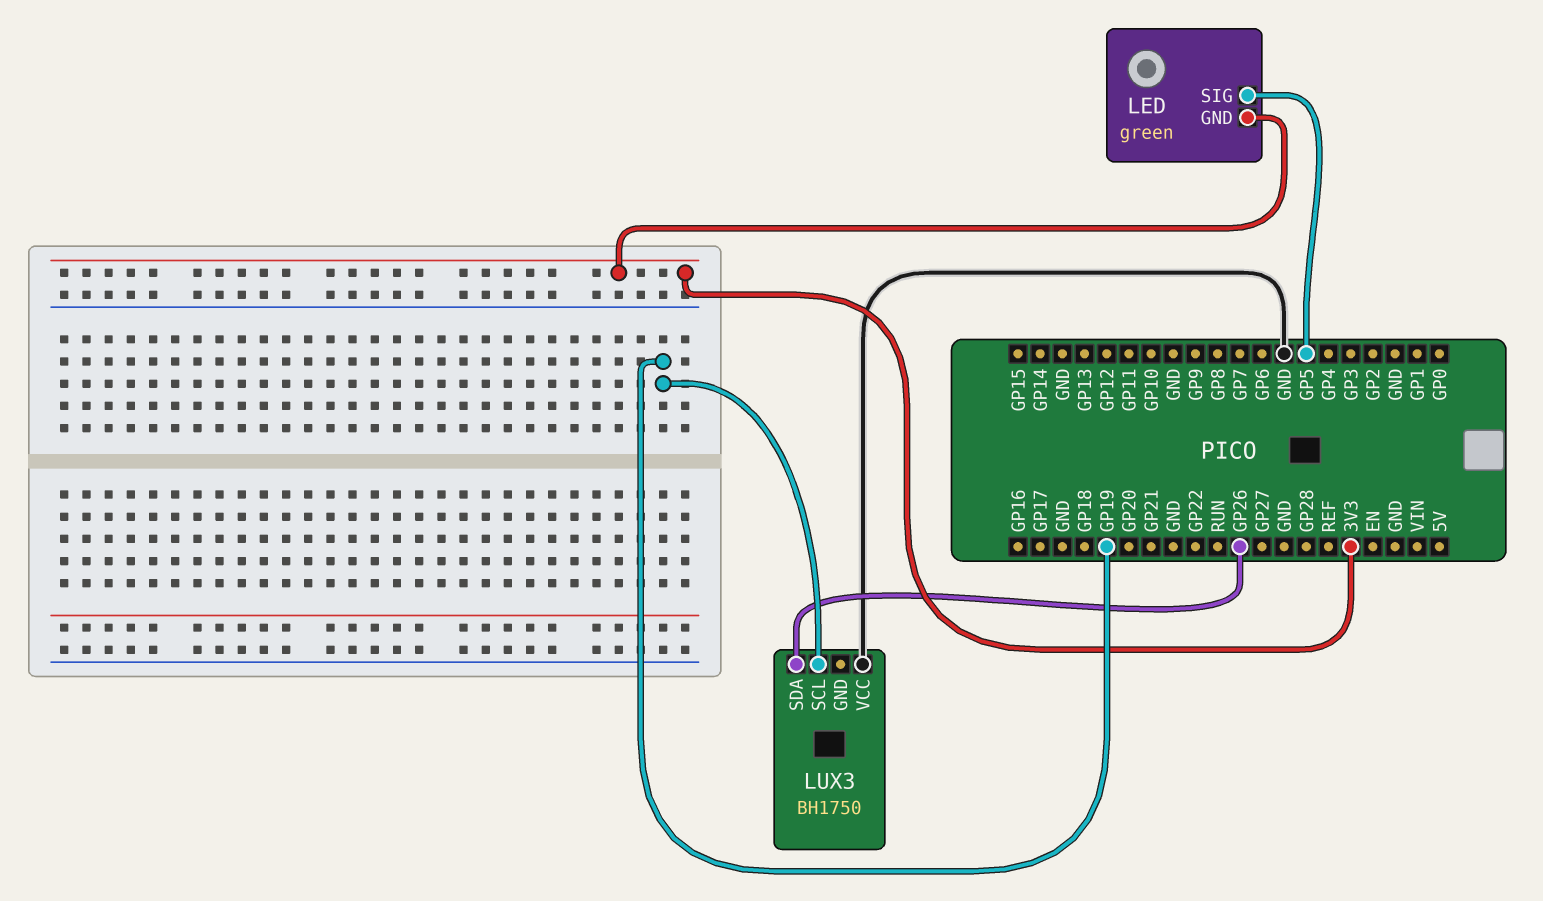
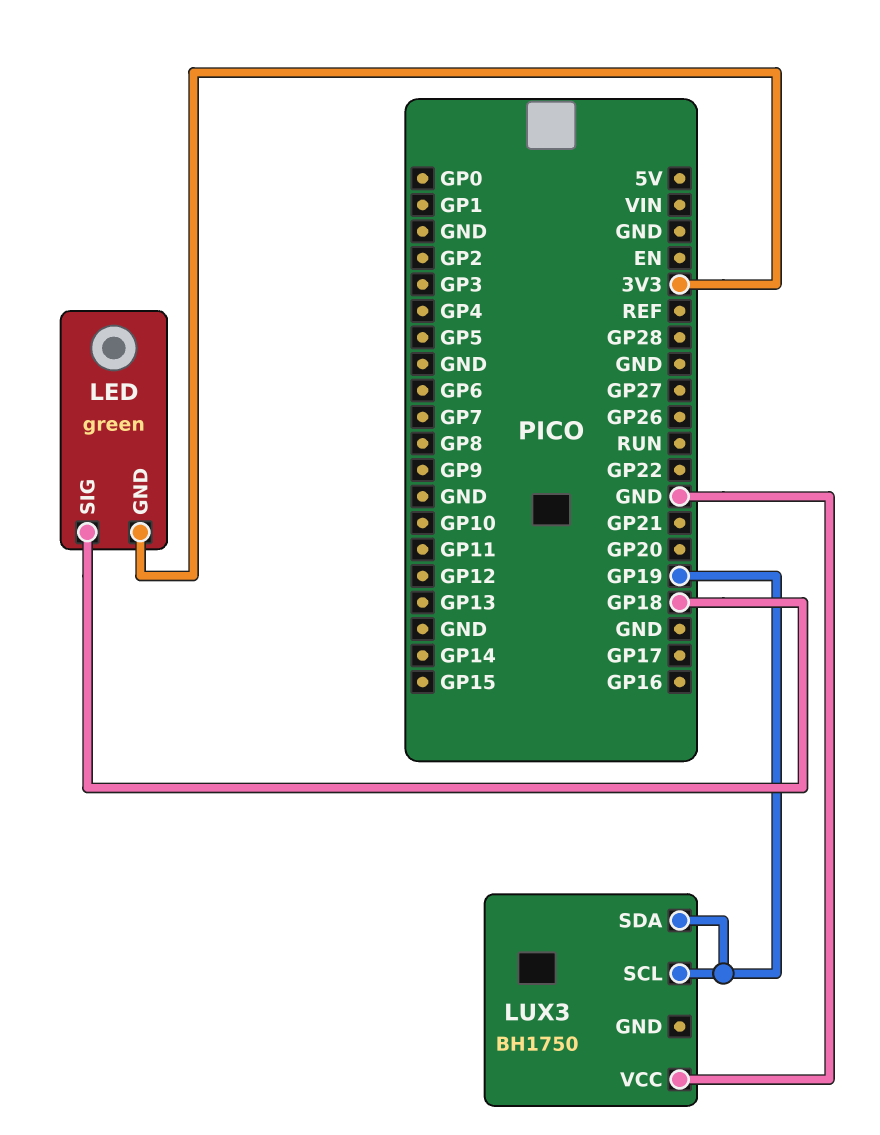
LED pin SIG: GP5 -> GP18
LUX3 pin SDA: GP26 -> GP19

